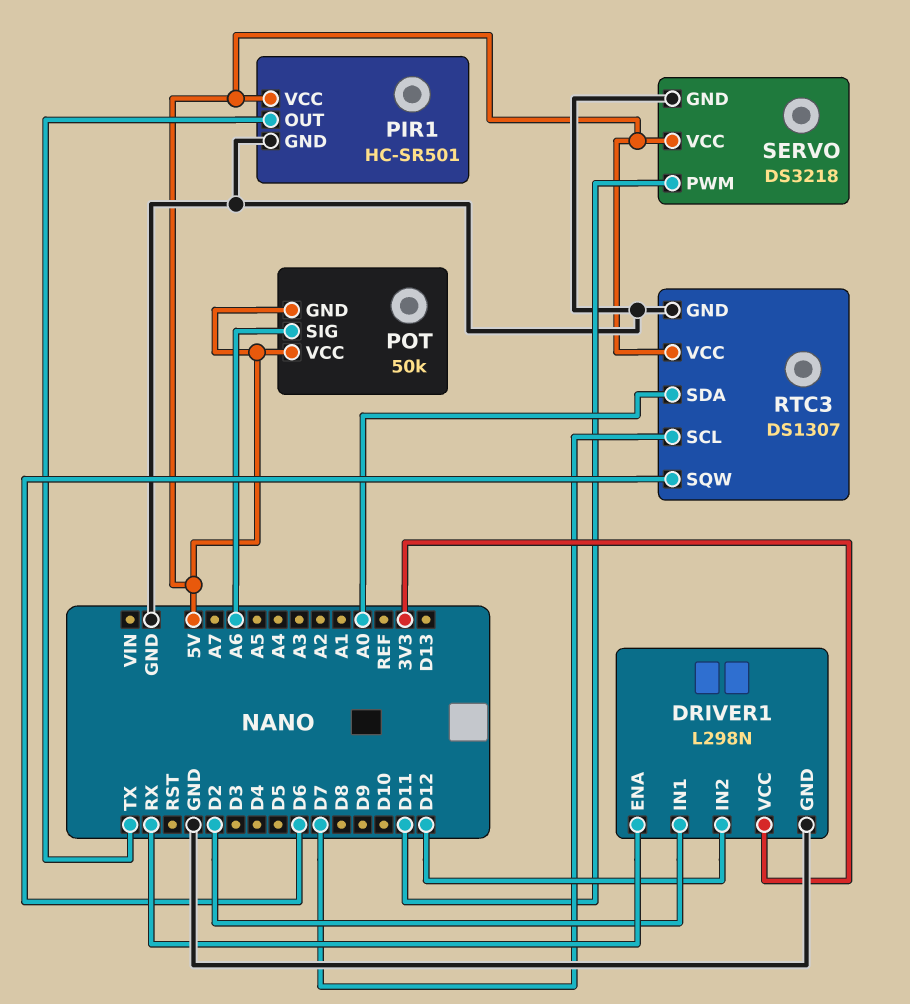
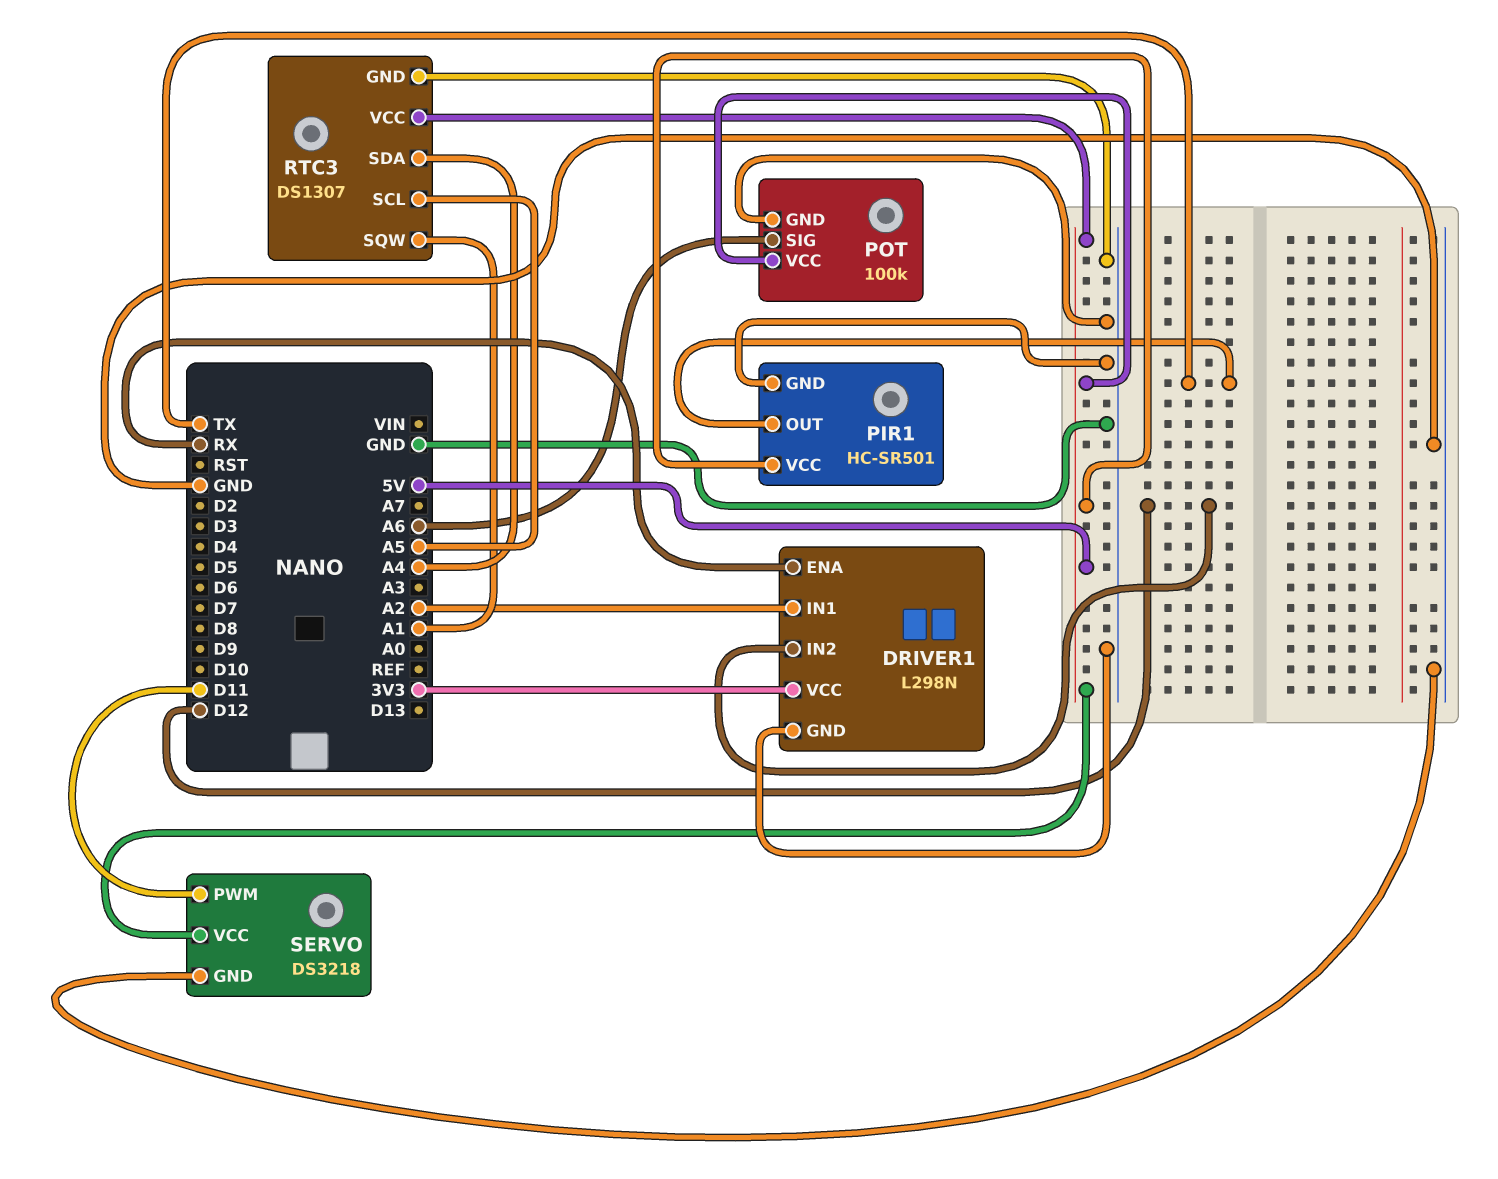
DRIVER1 pin IN1: D2 -> A2
POT: 50k -> 100k
POT pin GND: 5V -> GND
RTC3 pin SCL: D7 -> A5
RTC3 pin SDA: A0 -> A4
RTC3 pin SQW: D6 -> A1

